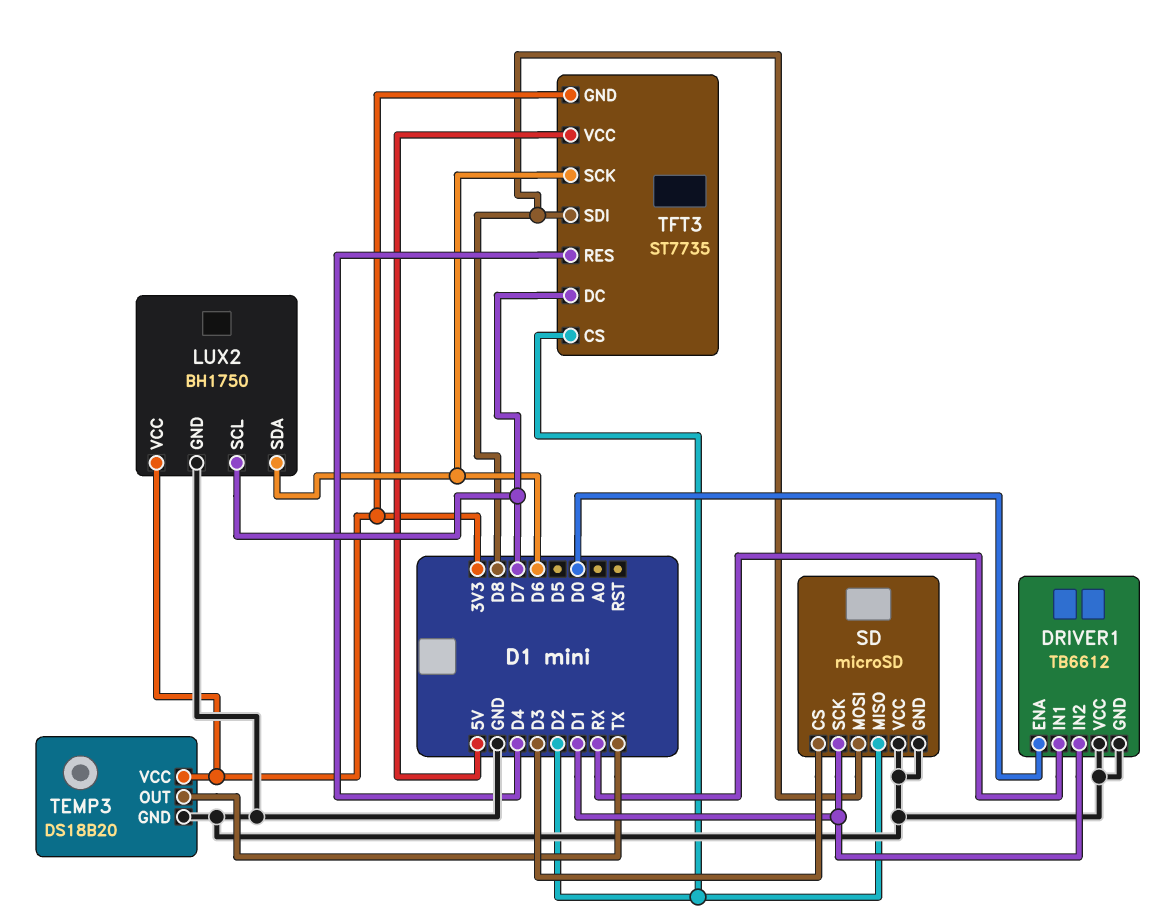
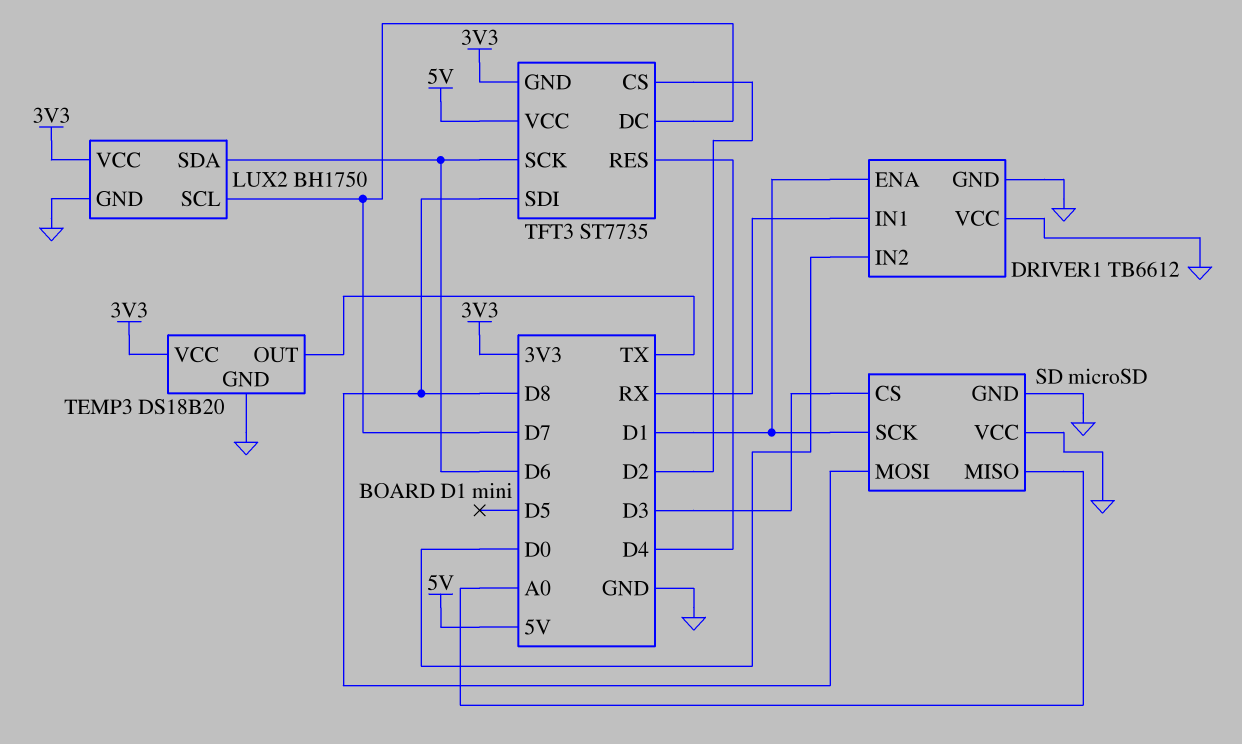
DRIVER1 pin ENA: D0 -> D1
DRIVER1 pin IN2: D1 -> D0
SD pin MISO: D2 -> A0

